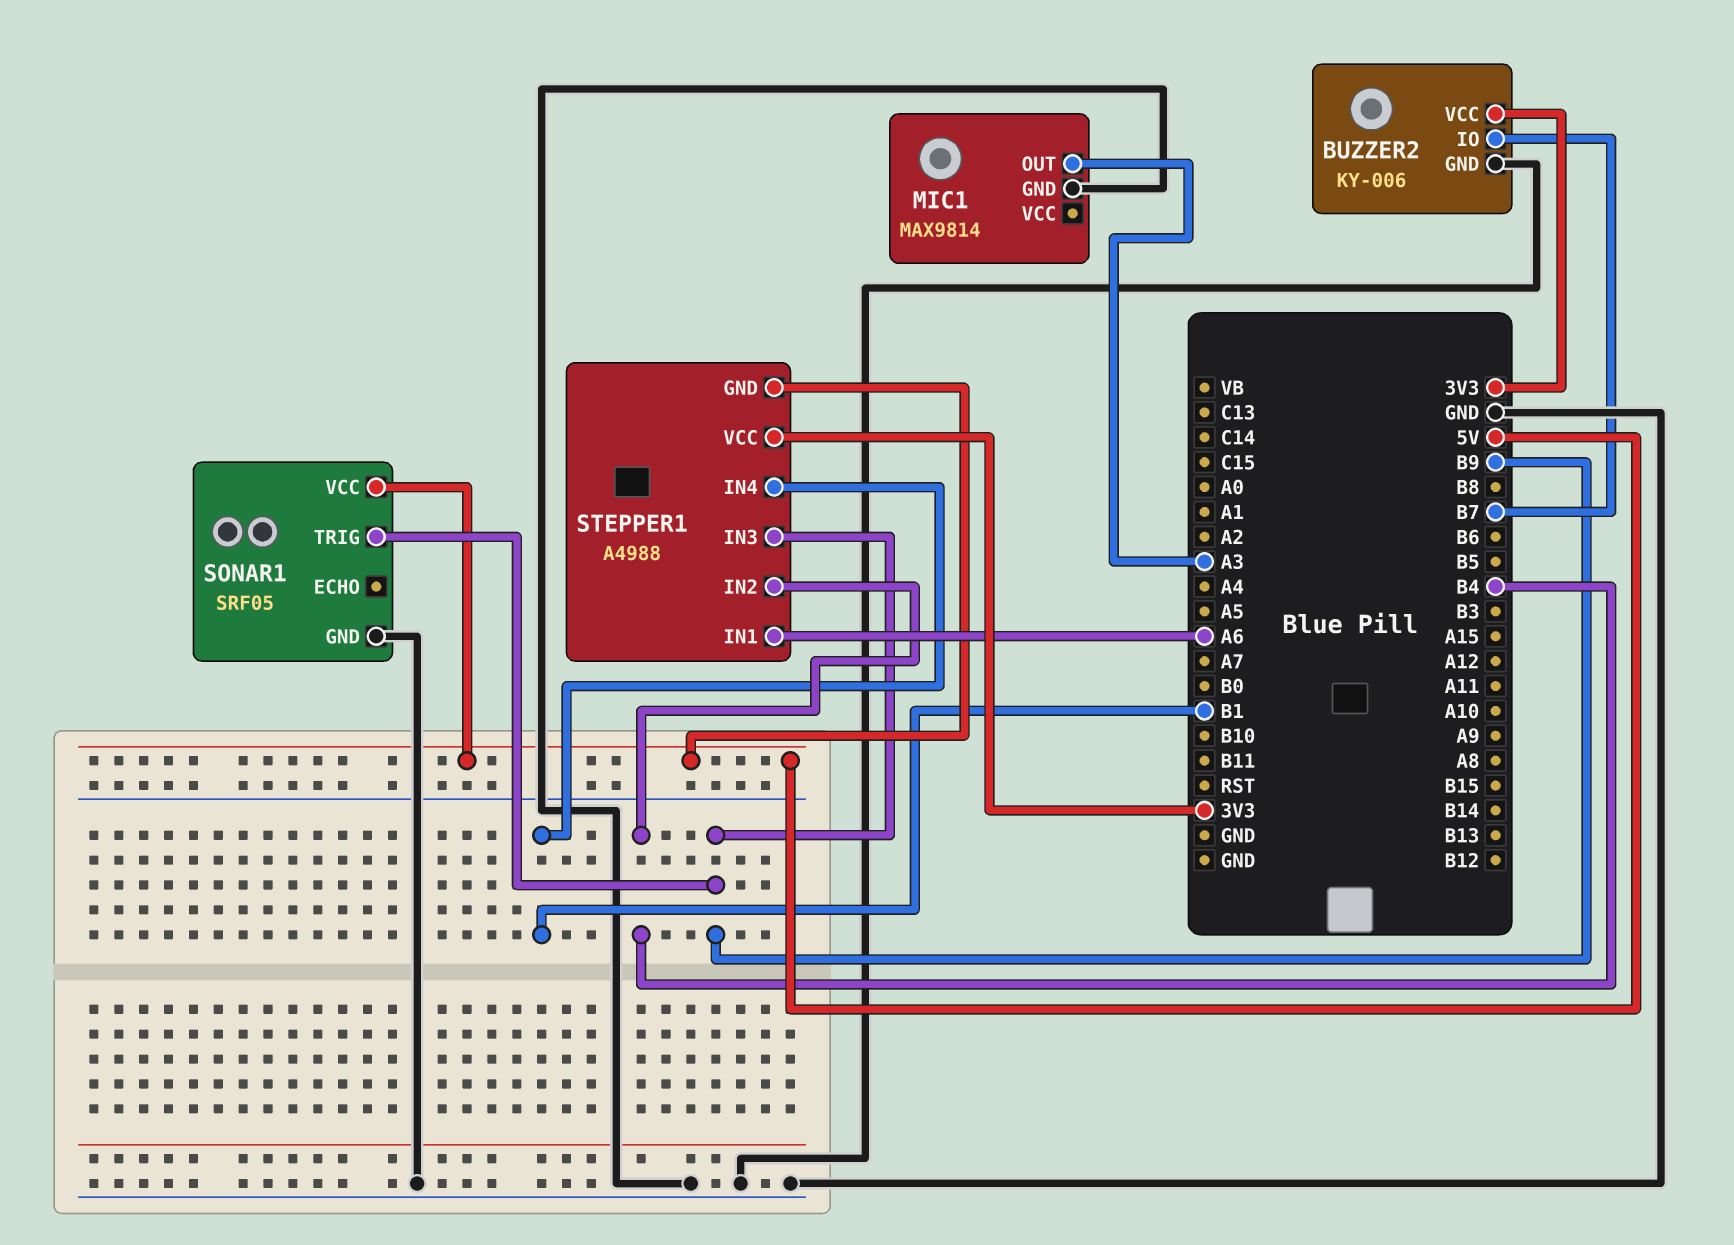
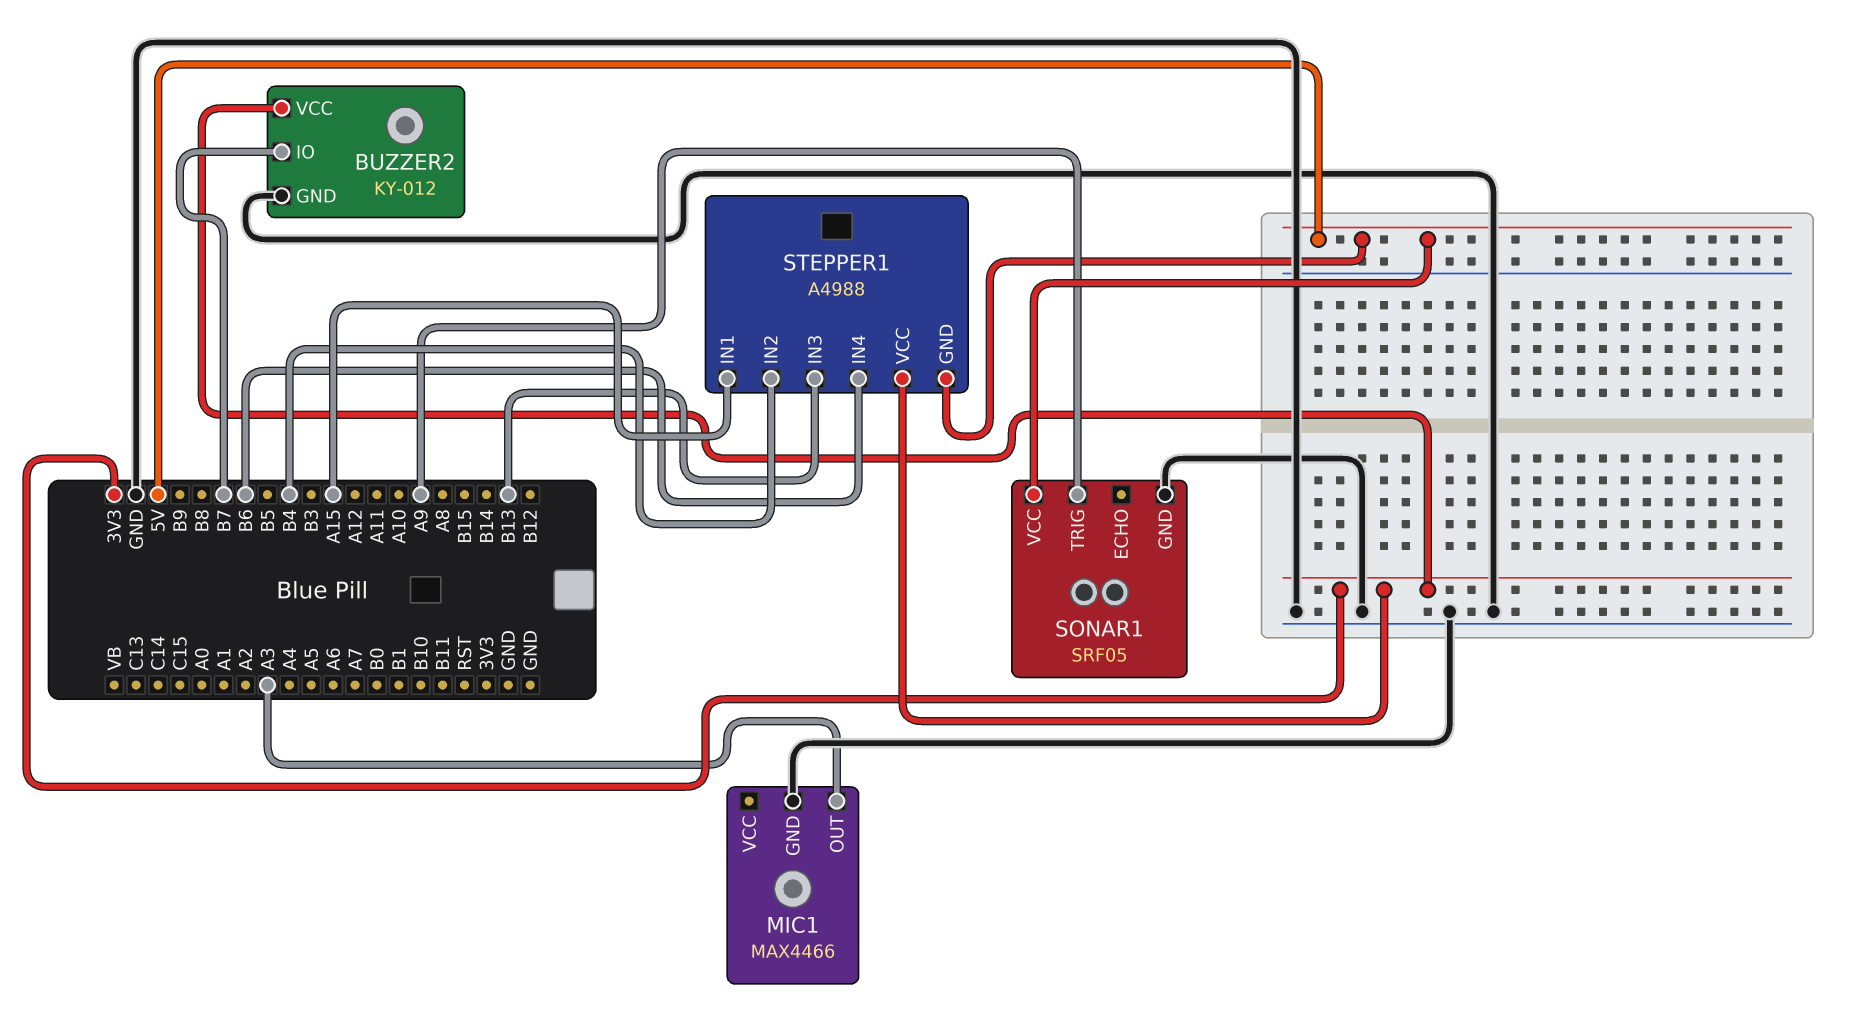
BUZZER2: KY-006 -> KY-012
MIC1: MAX9814 -> MAX4466
SONAR1 pin TRIG: B9 -> A9
STEPPER1 pin IN1: A6 -> A15
STEPPER1 pin IN3: B9 -> B13
STEPPER1 pin IN4: B1 -> B6

